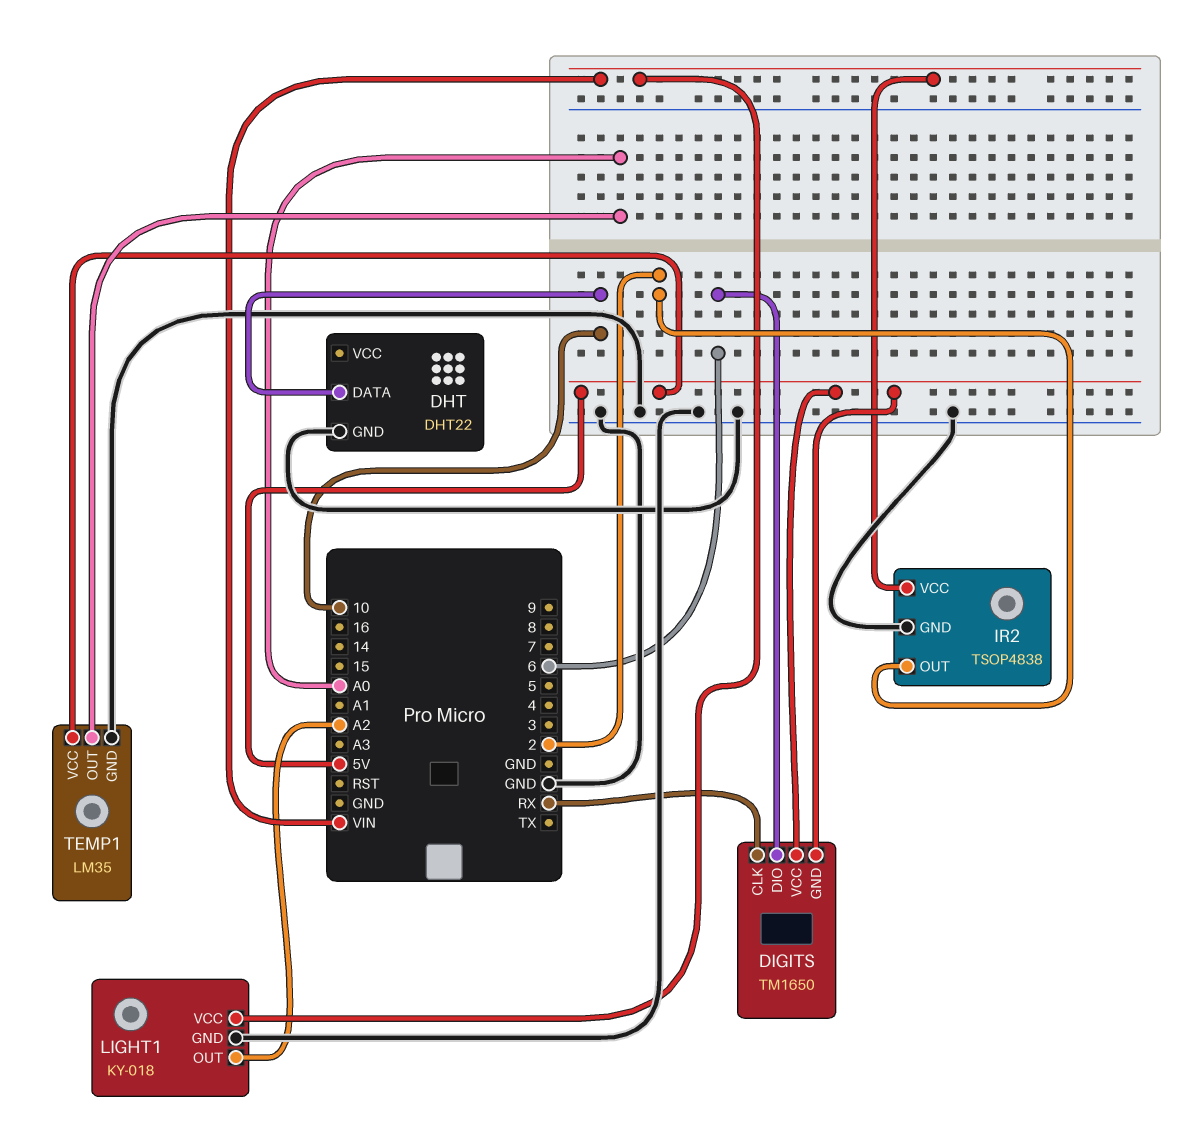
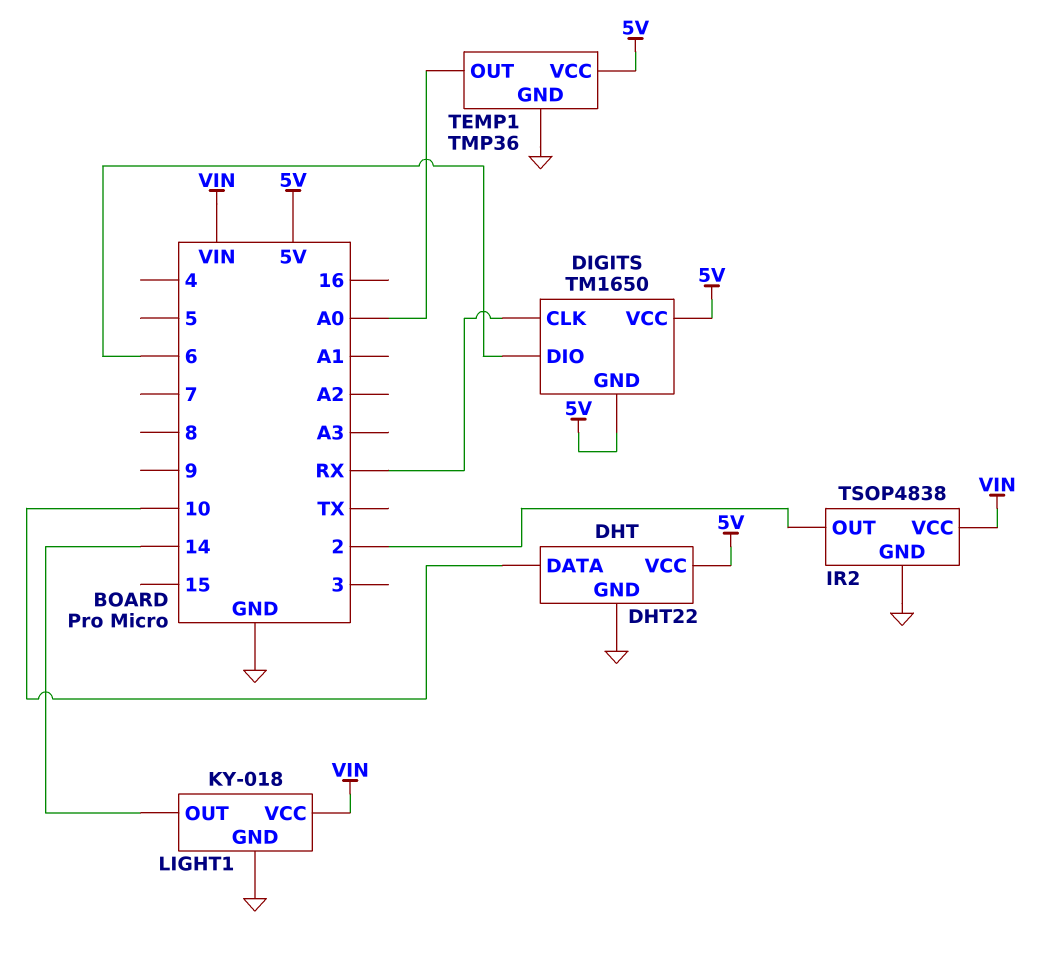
DHT pin VCC: none -> 5V
LIGHT1 pin OUT: A2 -> 14
TEMP1: LM35 -> TMP36

